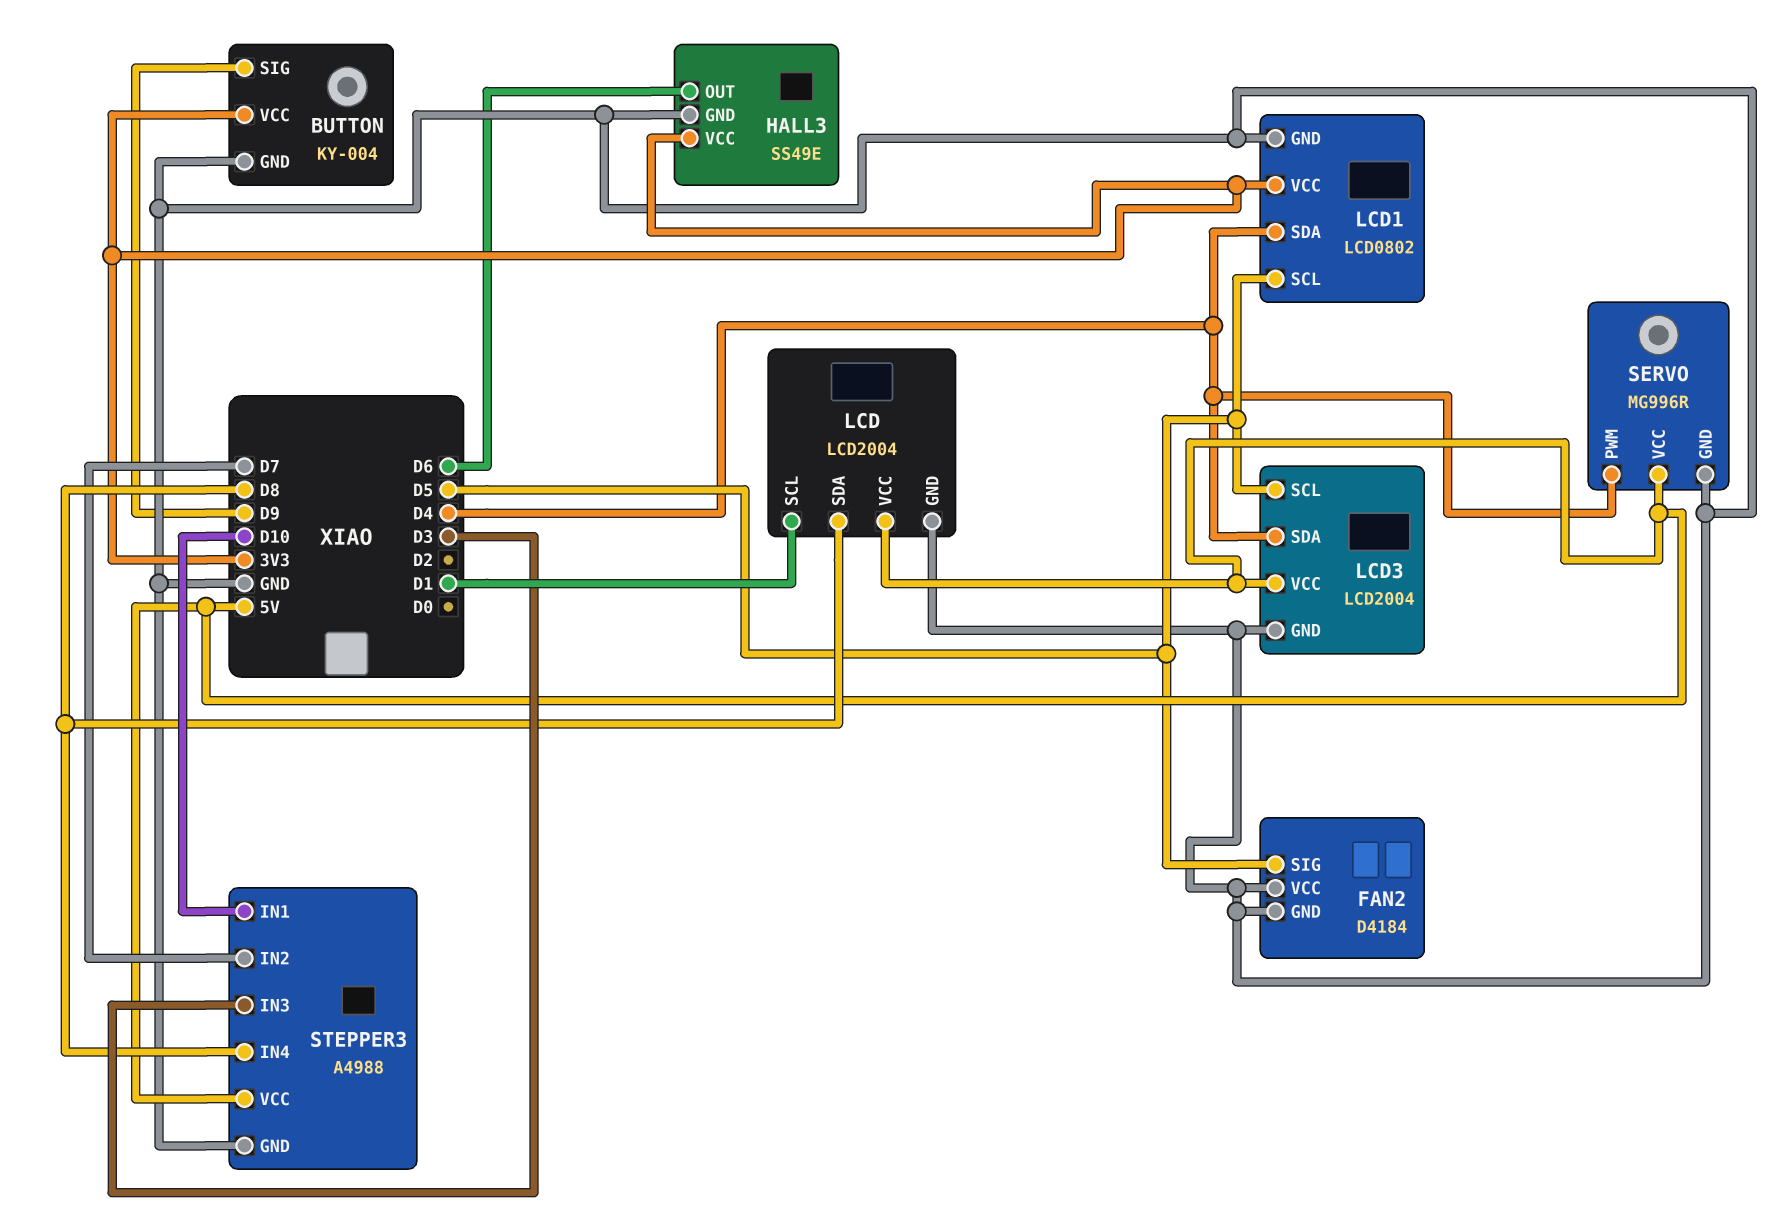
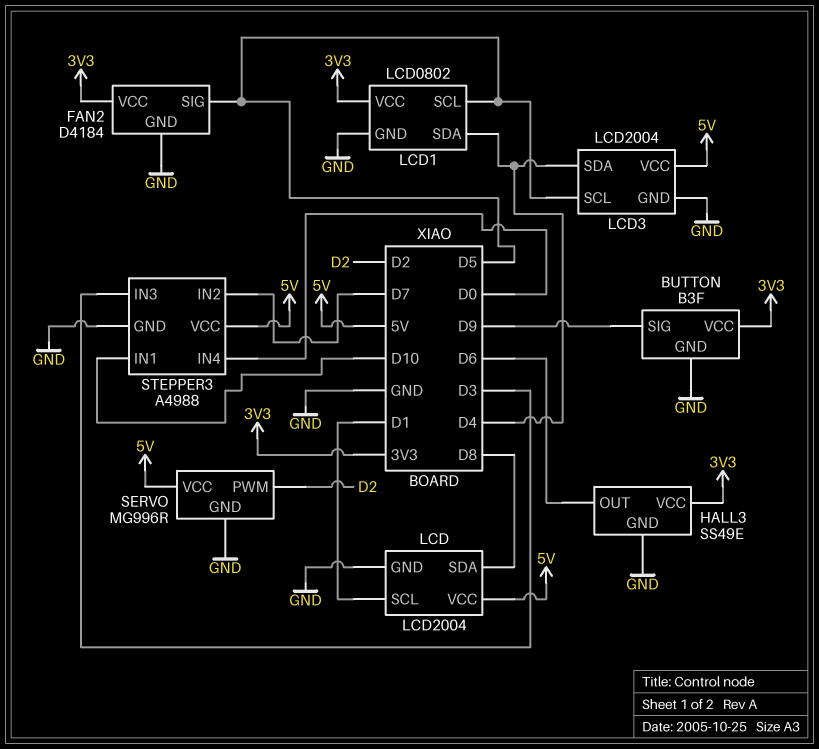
BUTTON: KY-004 -> B3F
FAN2 pin VCC: GND -> 3V3
SERVO pin PWM: D4 -> D2
STEPPER3 pin IN4: D8 -> D0

